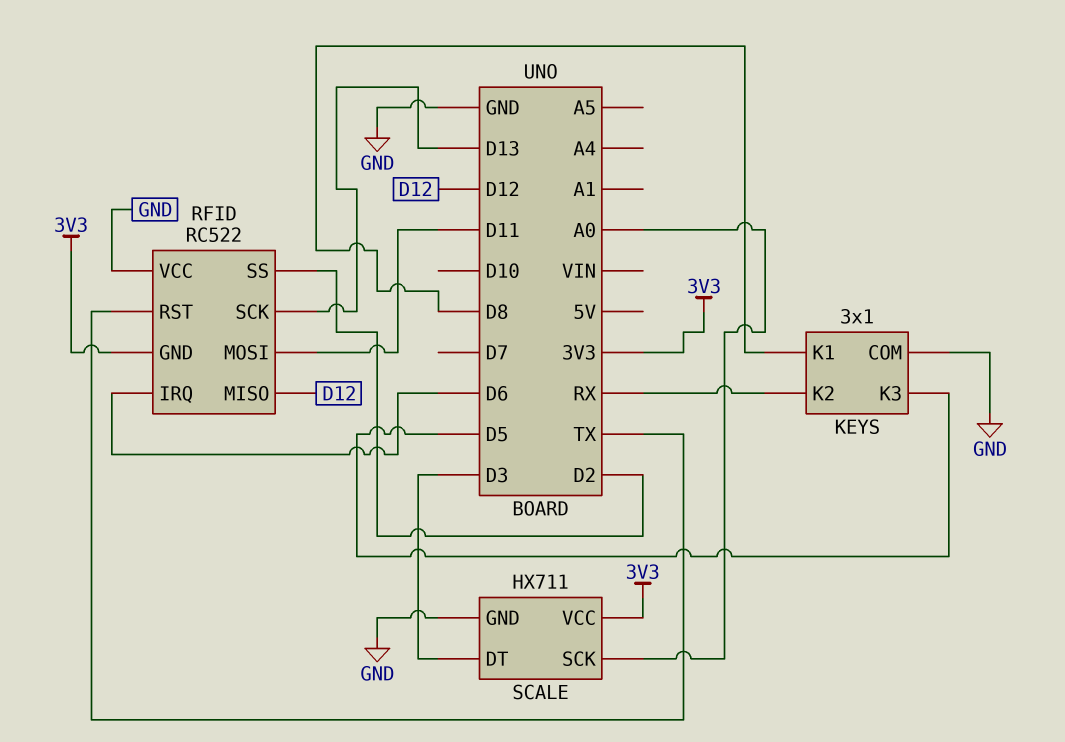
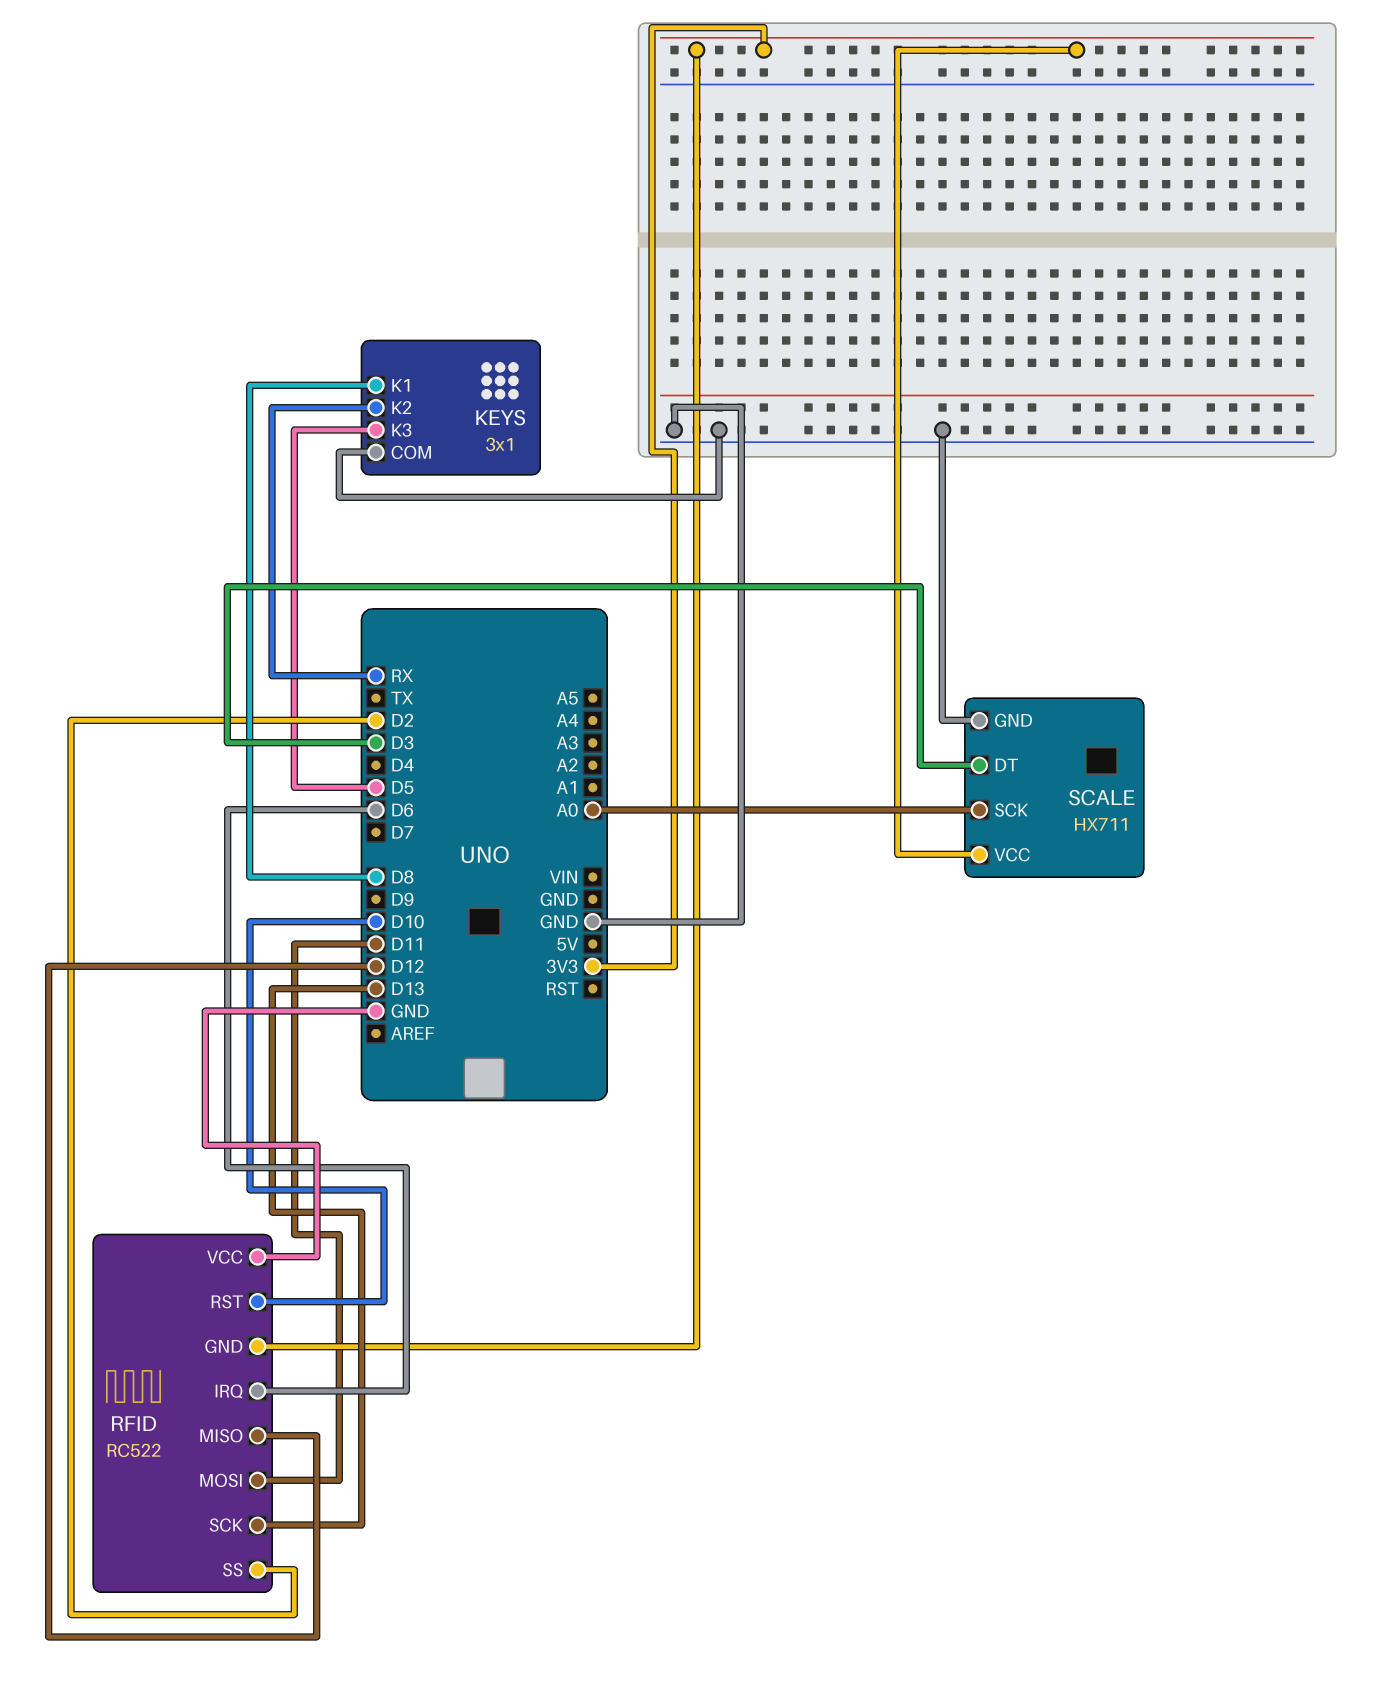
RFID pin RST: TX -> D10

